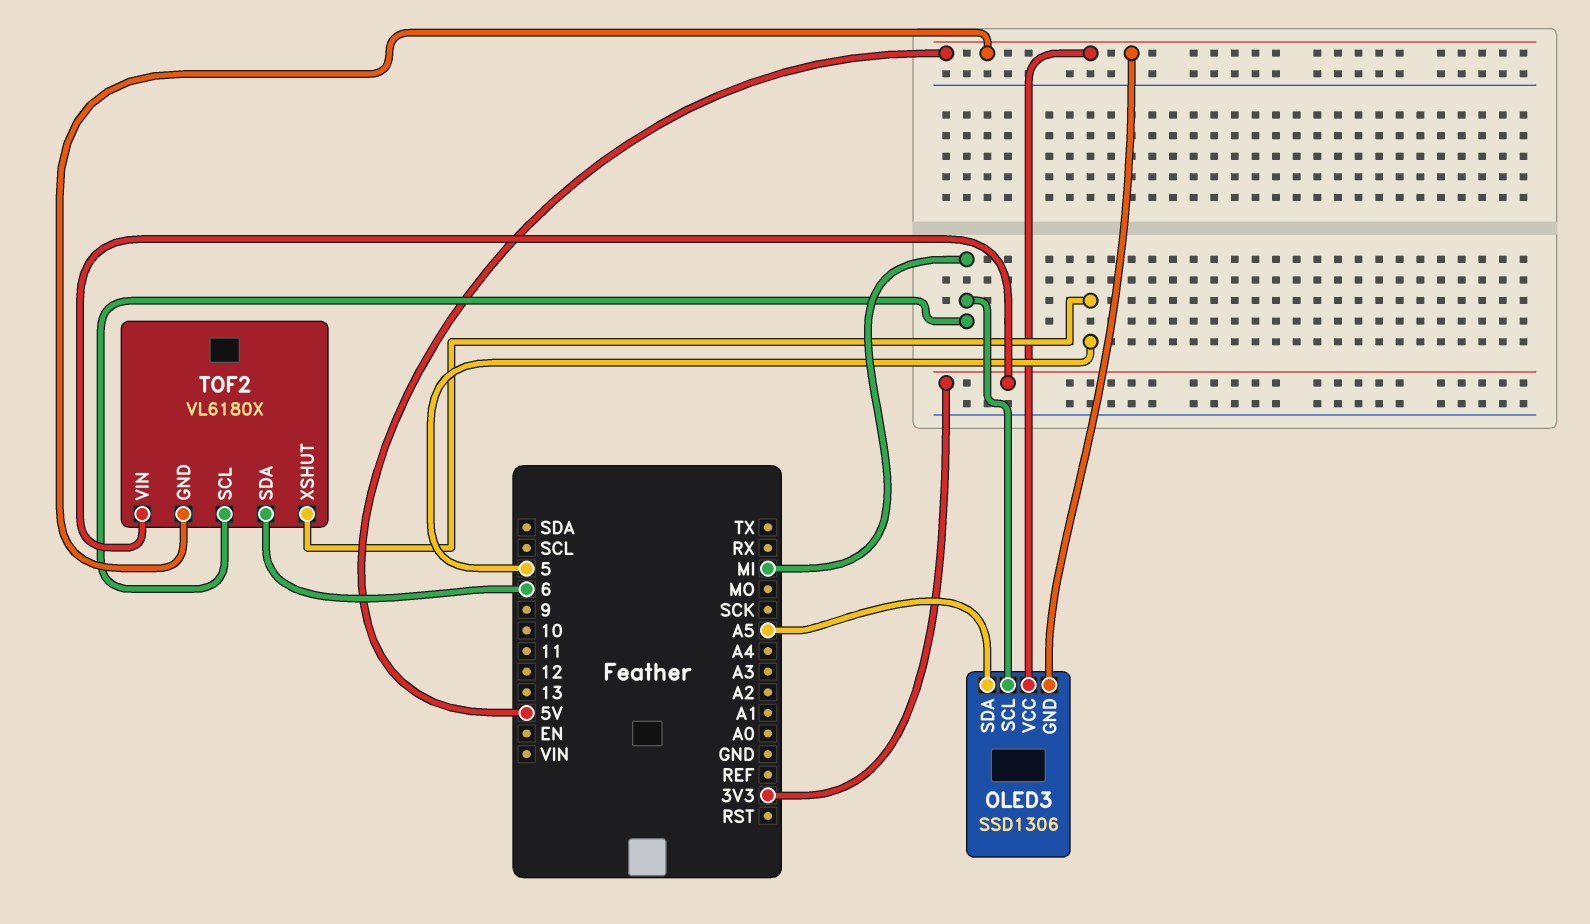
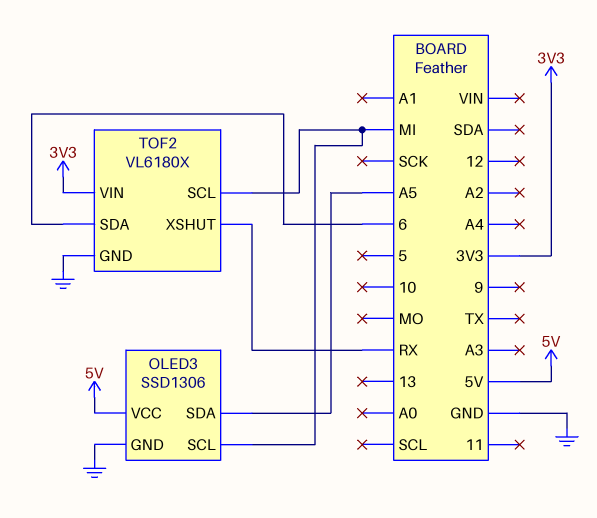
OLED3 pin GND: 5V -> GND
TOF2 pin GND: 5V -> GND
TOF2 pin XSHUT: 5 -> RX

